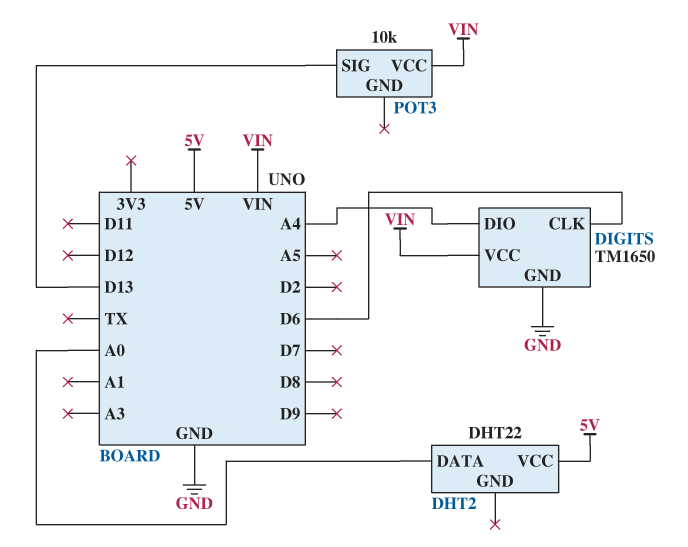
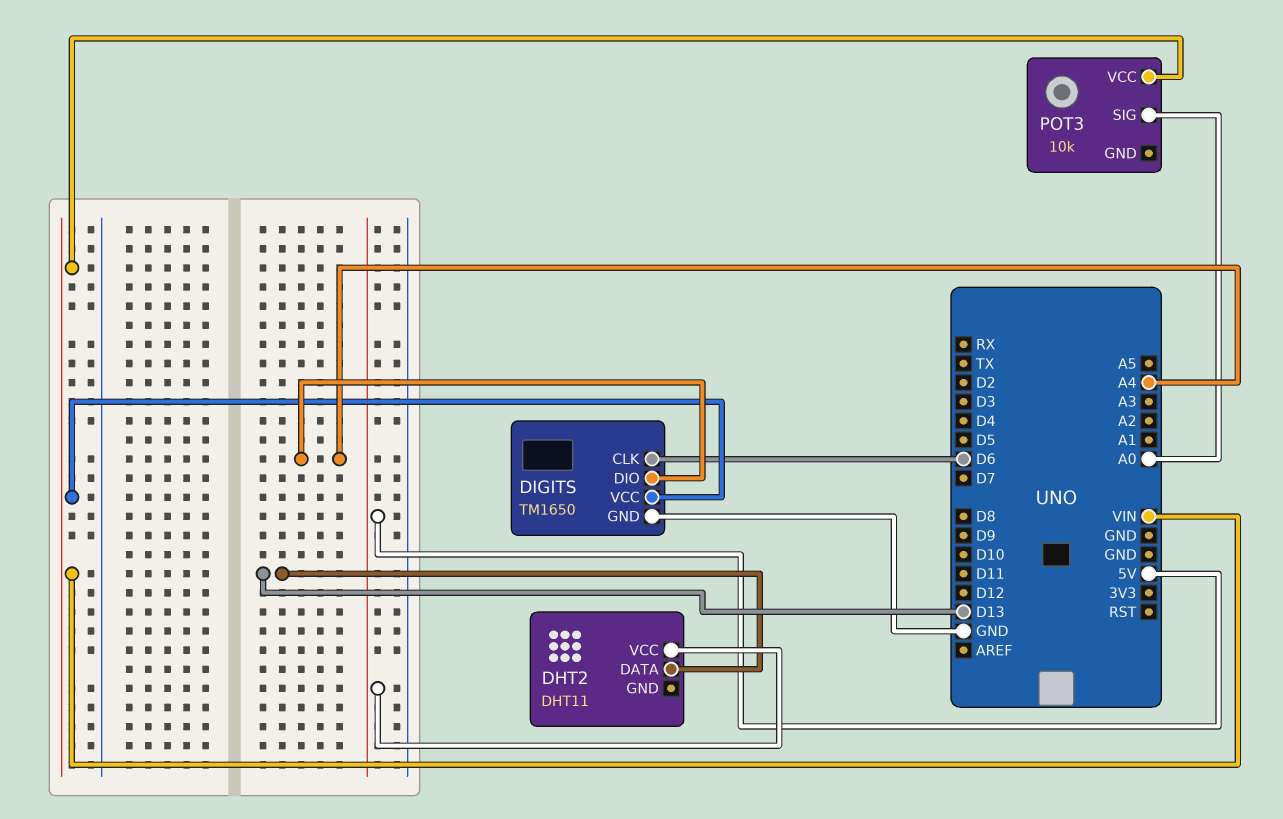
DHT2: DHT22 -> DHT11
DHT2 pin DATA: A0 -> D13
POT3 pin SIG: D13 -> A0

